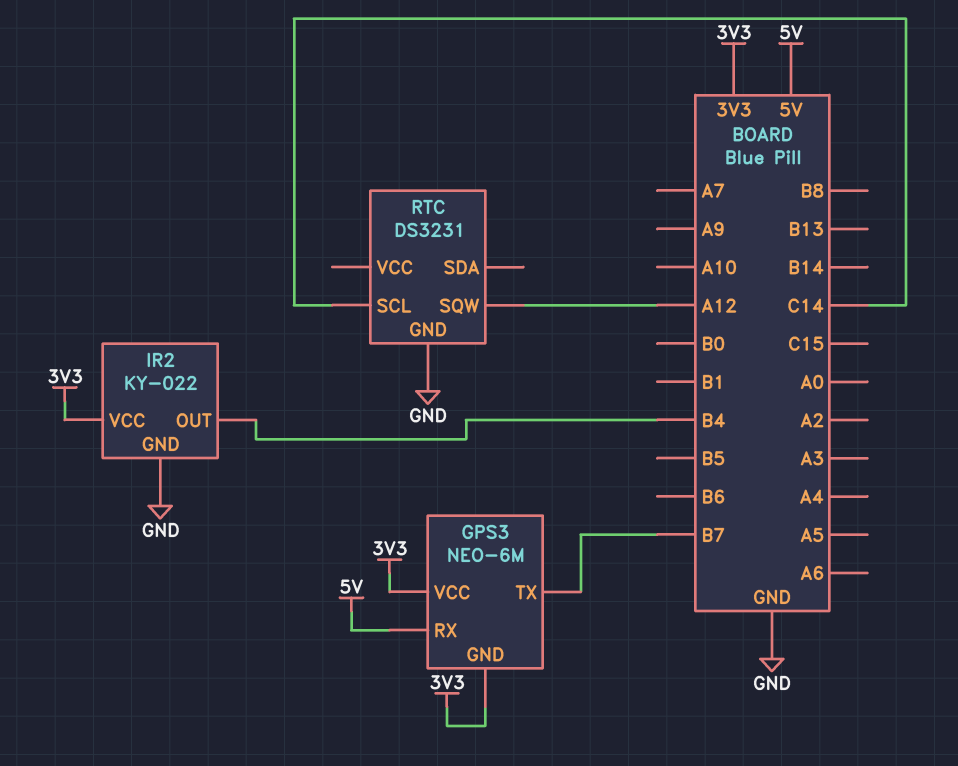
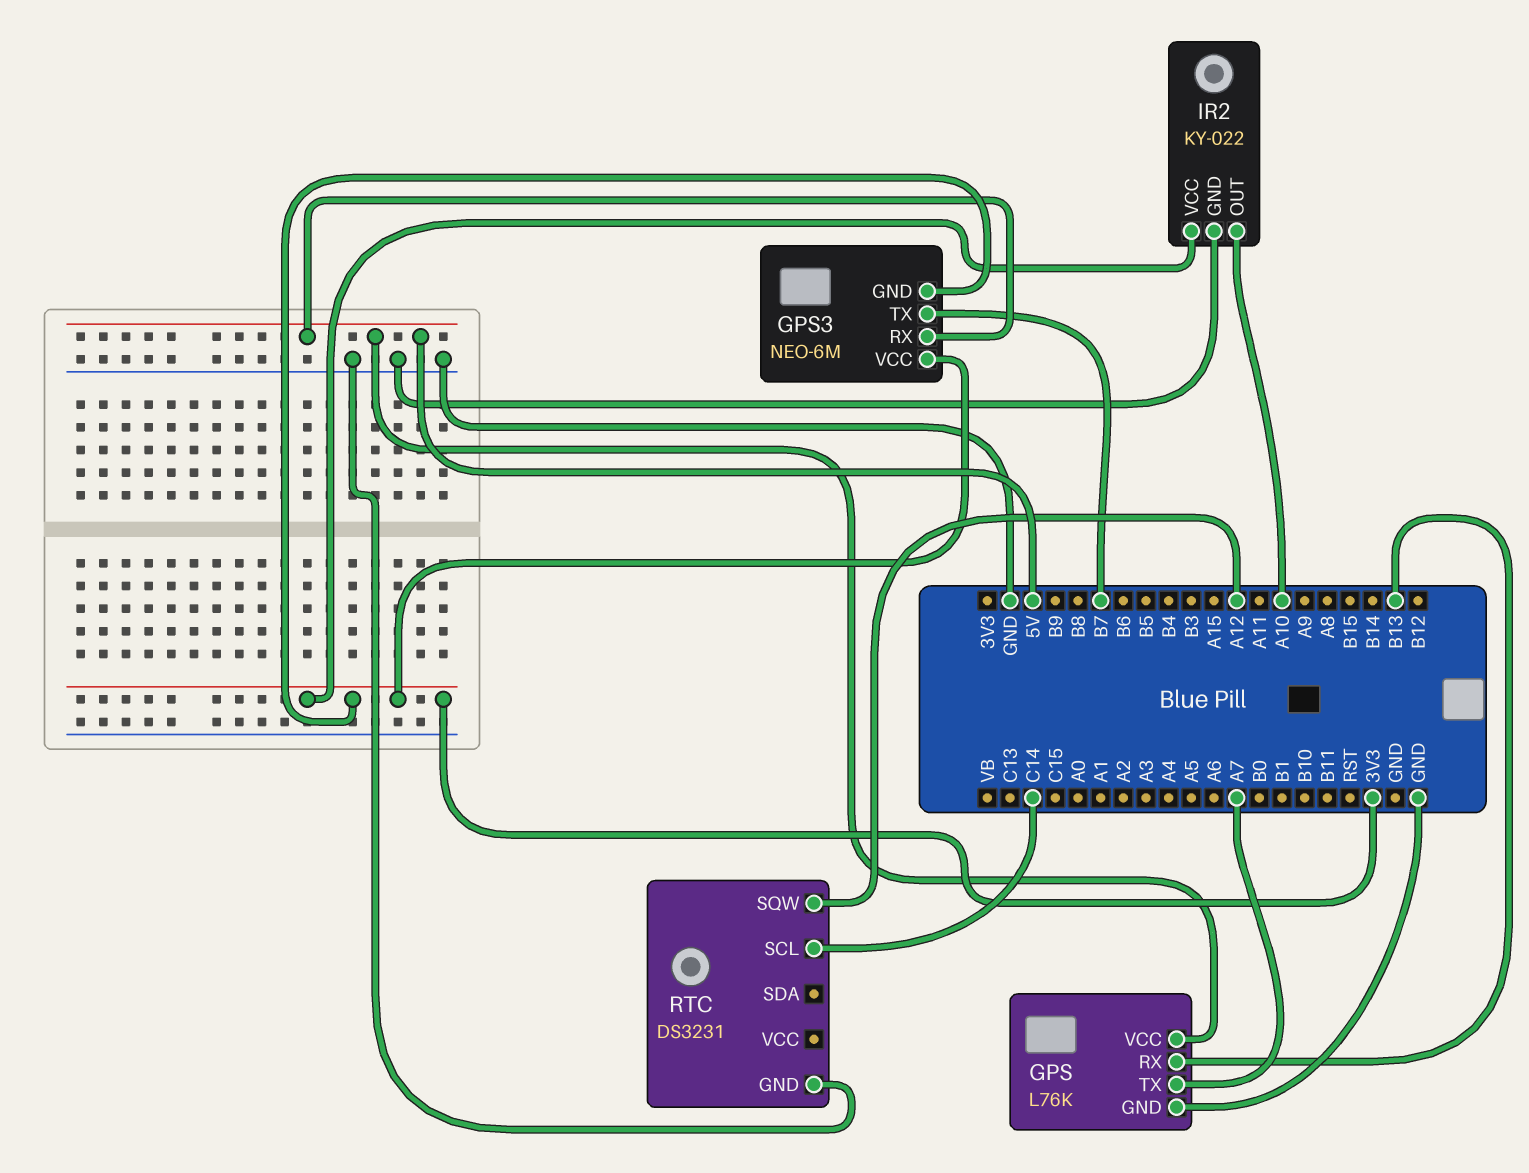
GPS: none -> L76K
GPS pin GND: none -> GND
GPS pin RX: none -> B13
GPS pin TX: none -> A7
GPS pin VCC: none -> 5V
IR2 pin OUT: B4 -> A10

